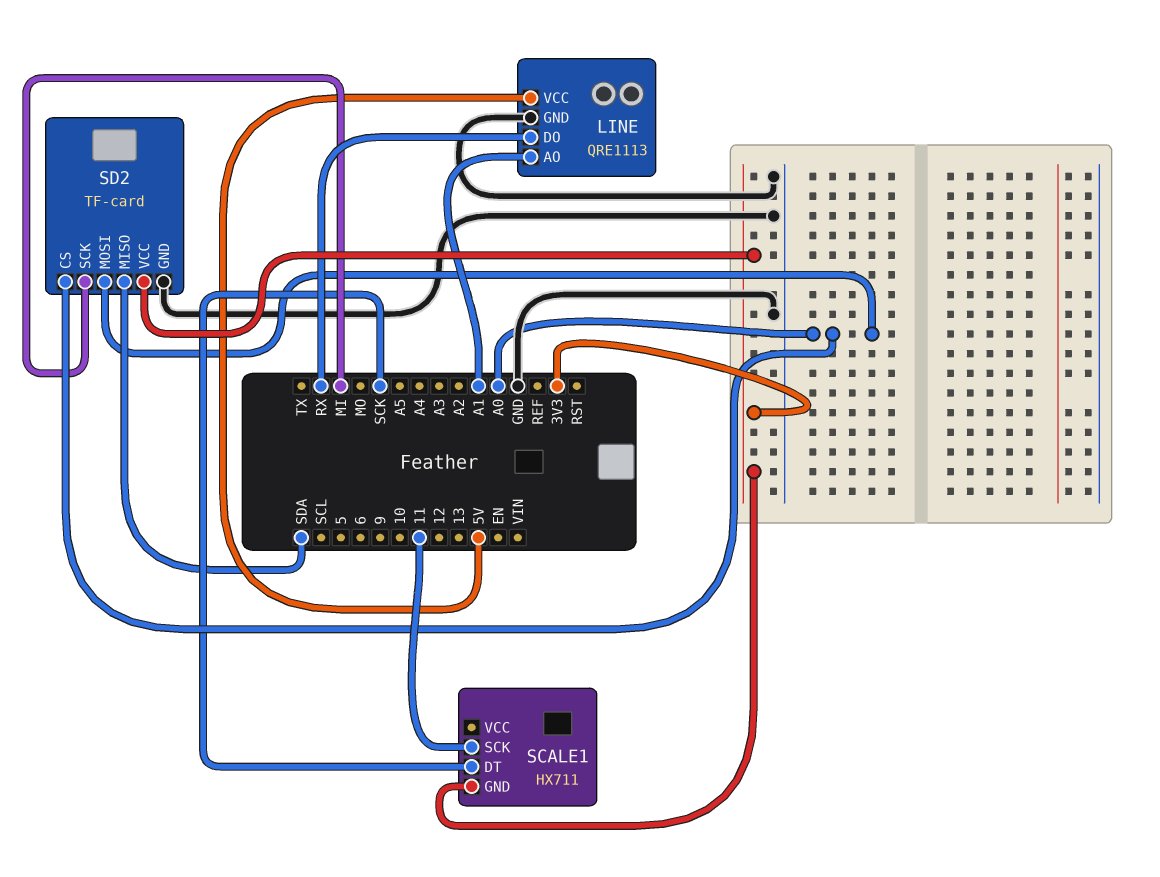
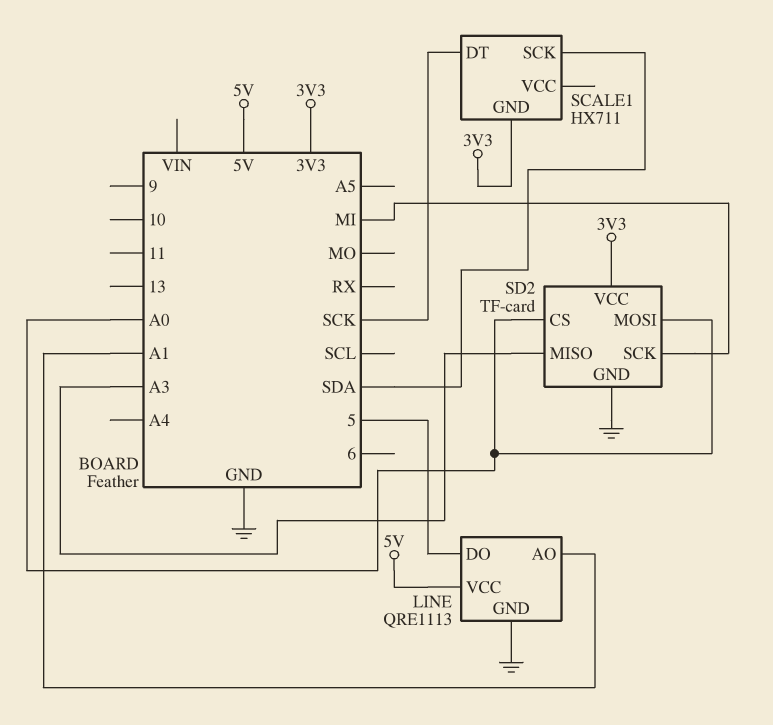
LINE pin DO: RX -> 5
SCALE1 pin SCK: 11 -> SDA
SD2 pin MISO: SDA -> A3

